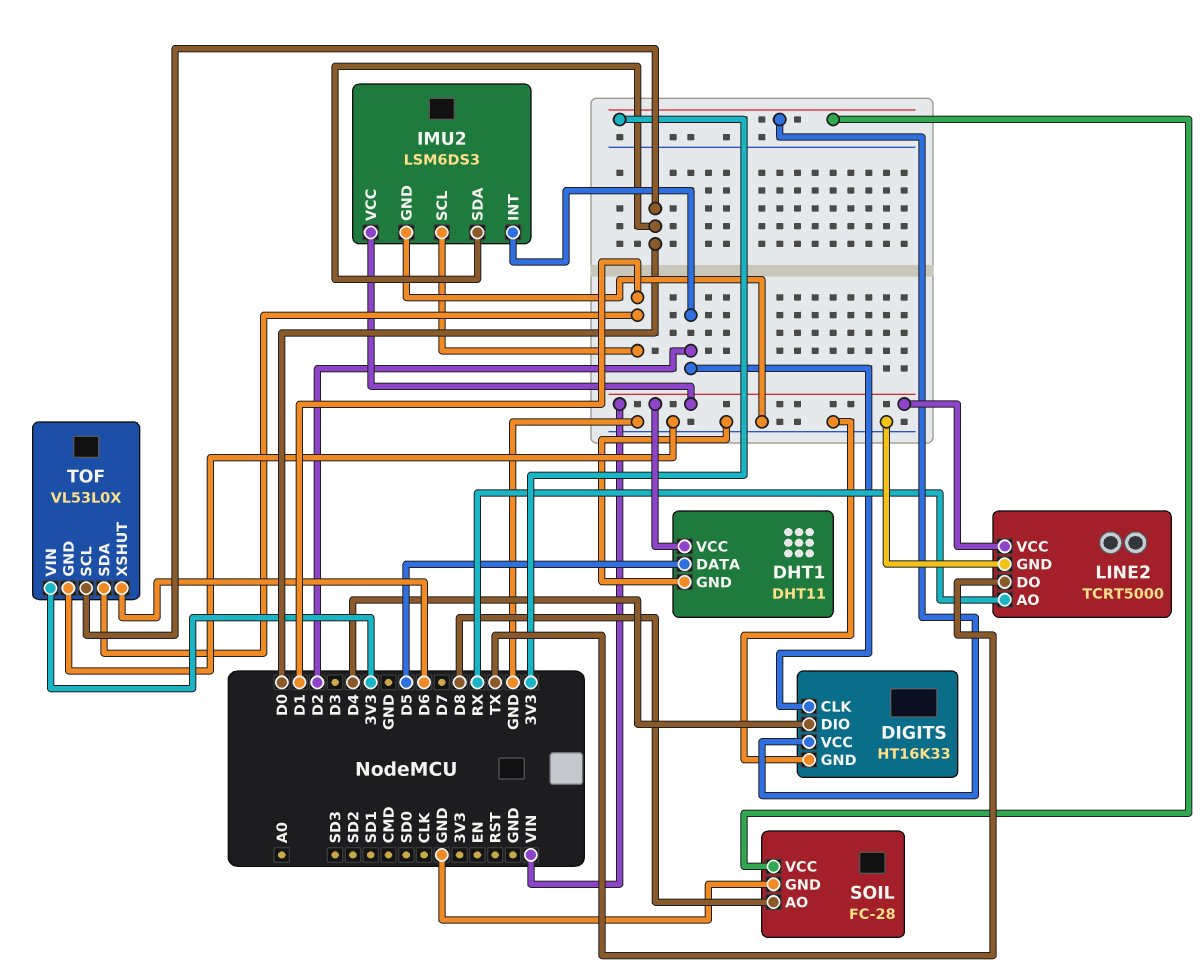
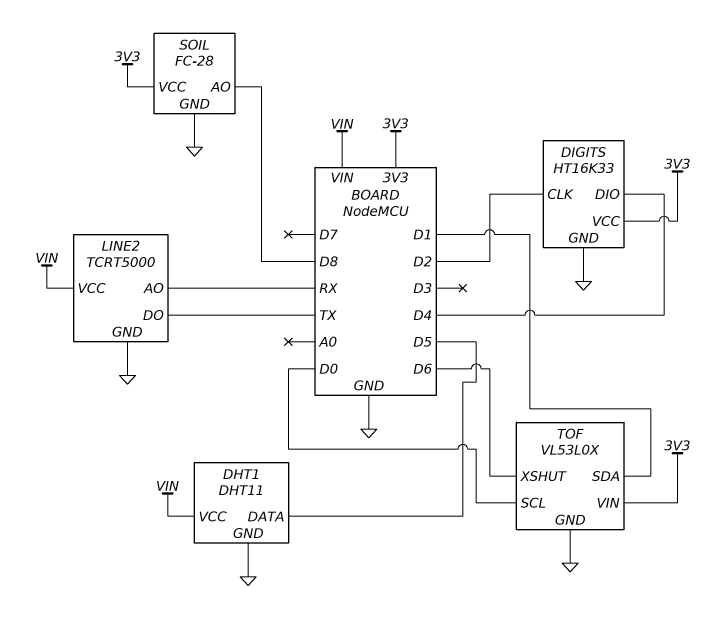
IMU2: LSM6DS3 -> none
IMU2 pin GND: GND -> none
IMU2 pin INT: D2 -> none
IMU2 pin SCL: D1 -> none
IMU2 pin SDA: D0 -> none
IMU2 pin VCC: VIN -> none

